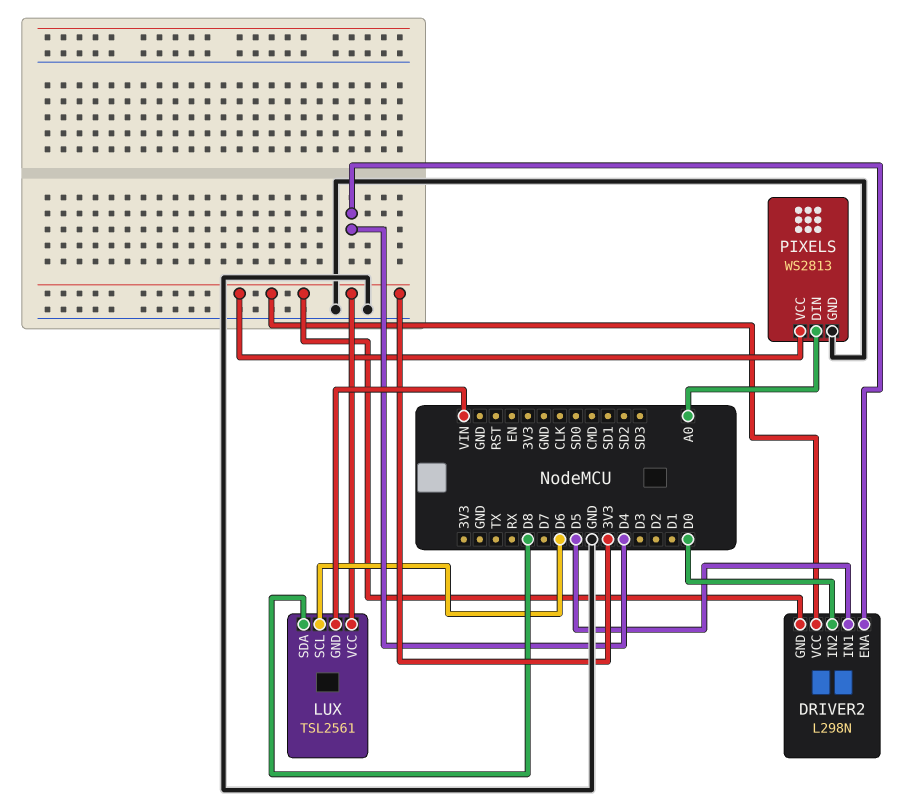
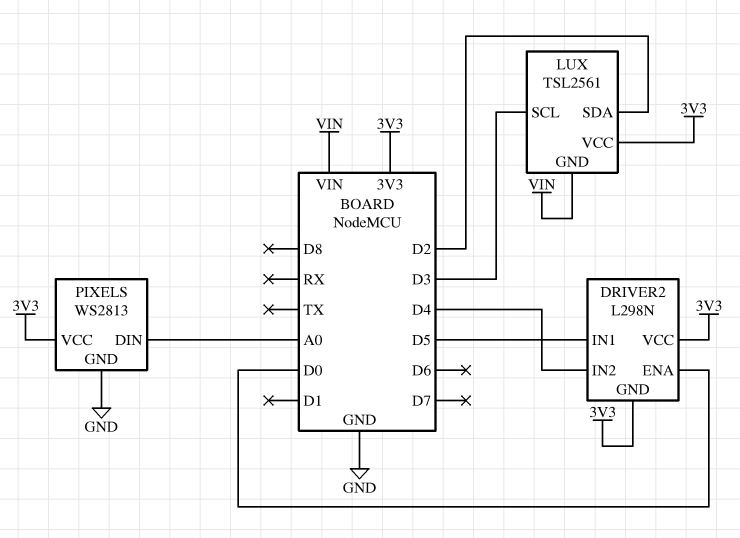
DRIVER2 pin ENA: D4 -> D0
DRIVER2 pin IN2: D0 -> D4
LUX pin SCL: D6 -> D3
LUX pin SDA: D8 -> D2

